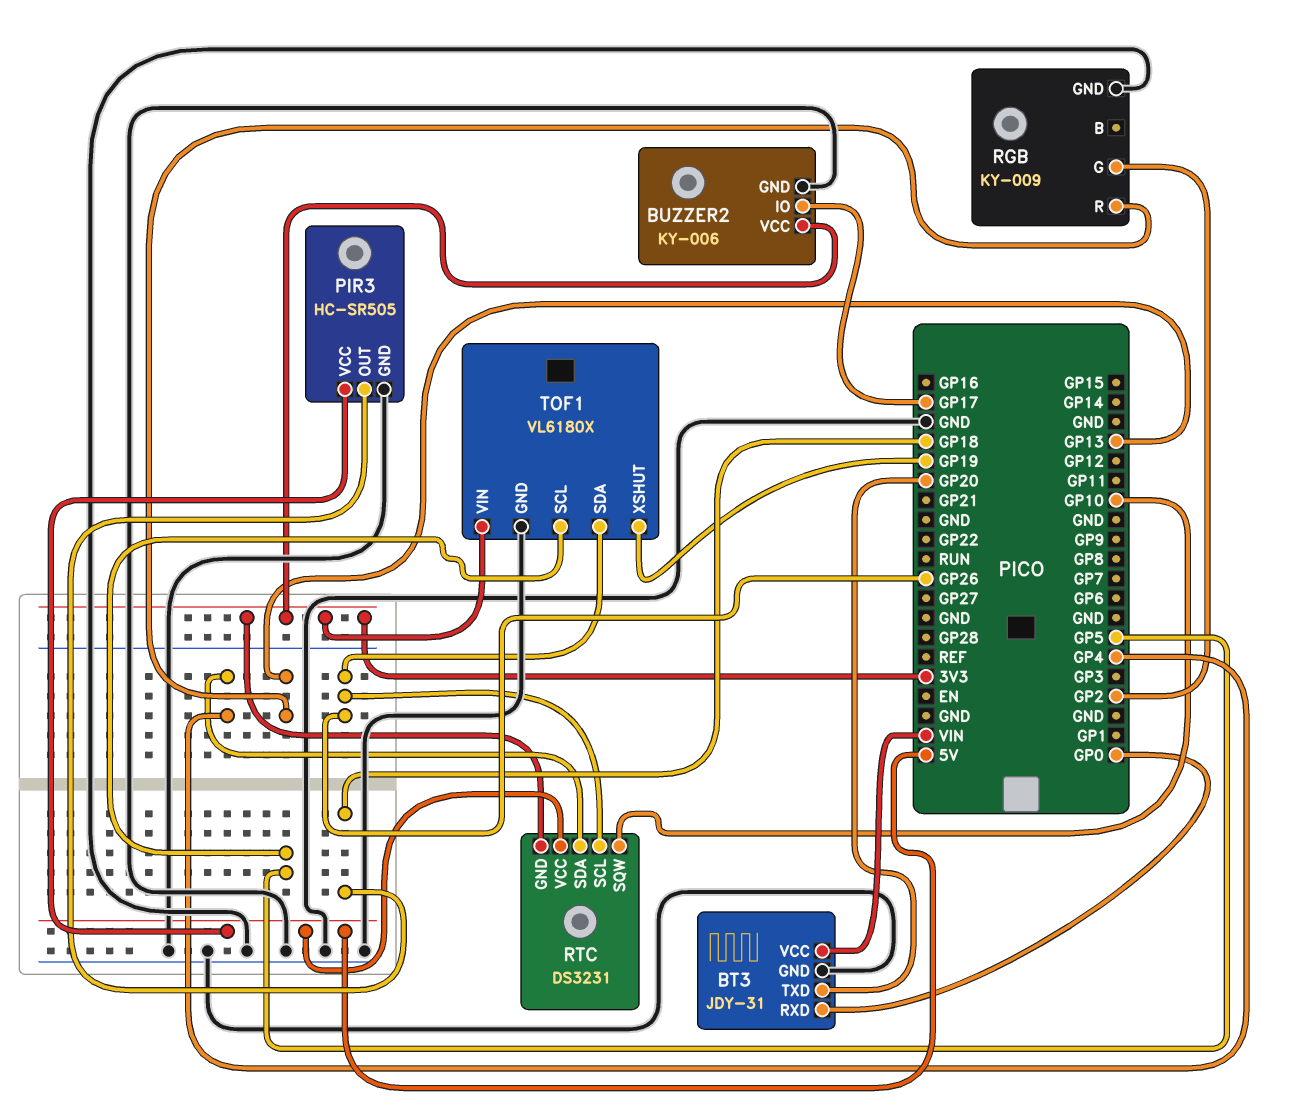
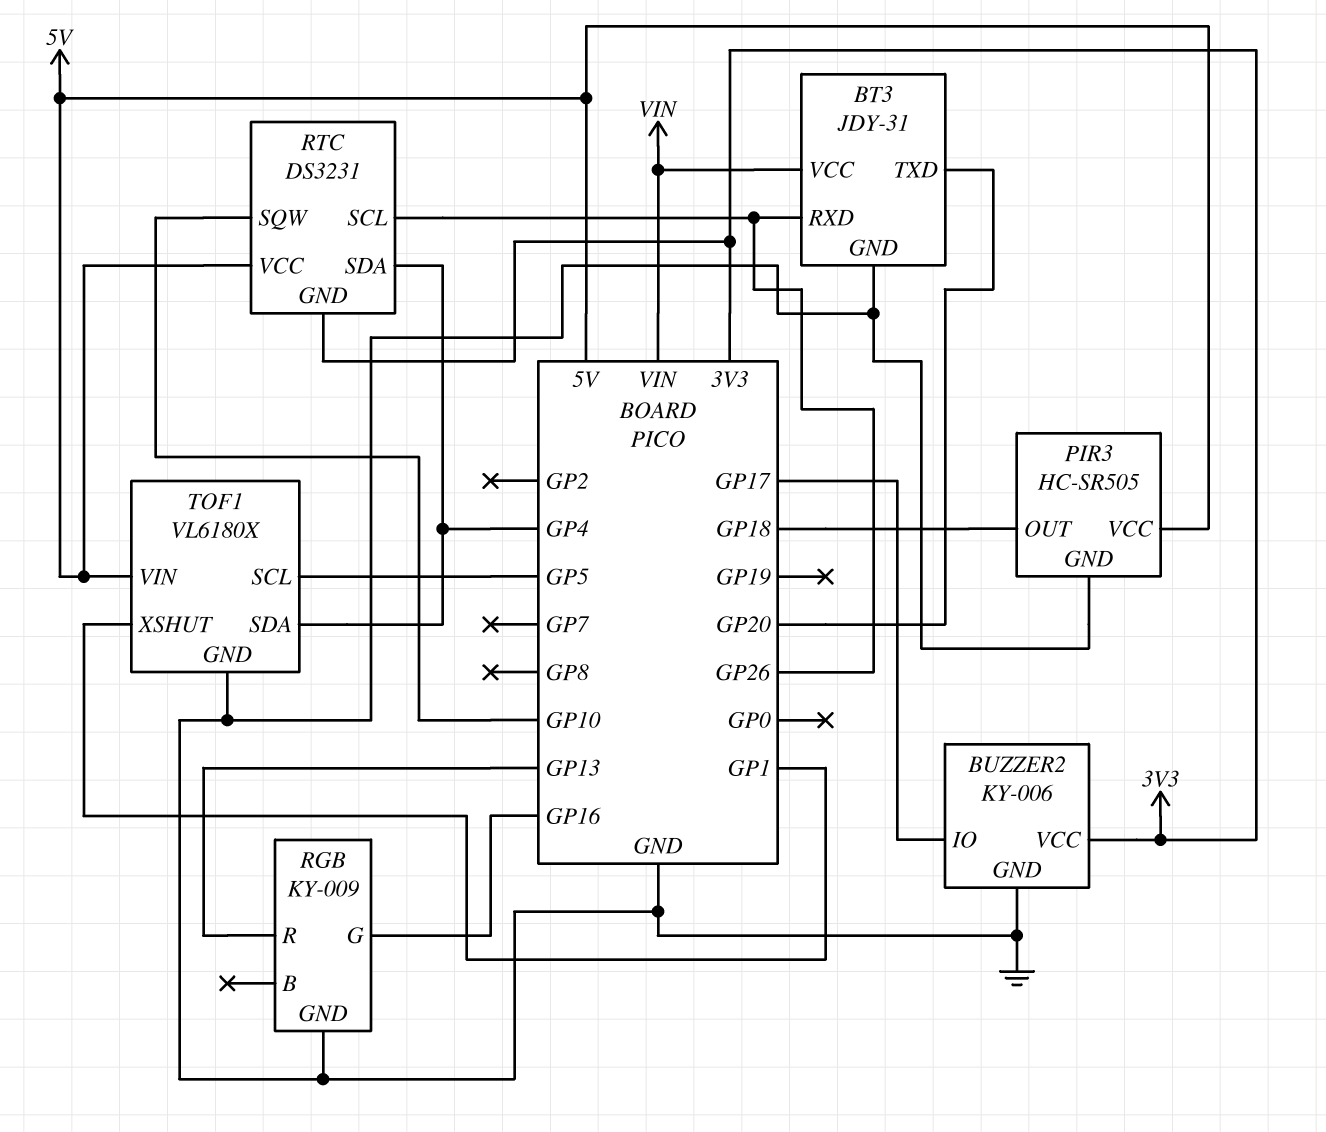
BT3 pin RXD: GP0 -> GP26
RGB pin G: GP2 -> GP16
TOF1 pin SDA: GP26 -> GP4
TOF1 pin VIN: 3V3 -> 5V
TOF1 pin XSHUT: GP19 -> GP1

